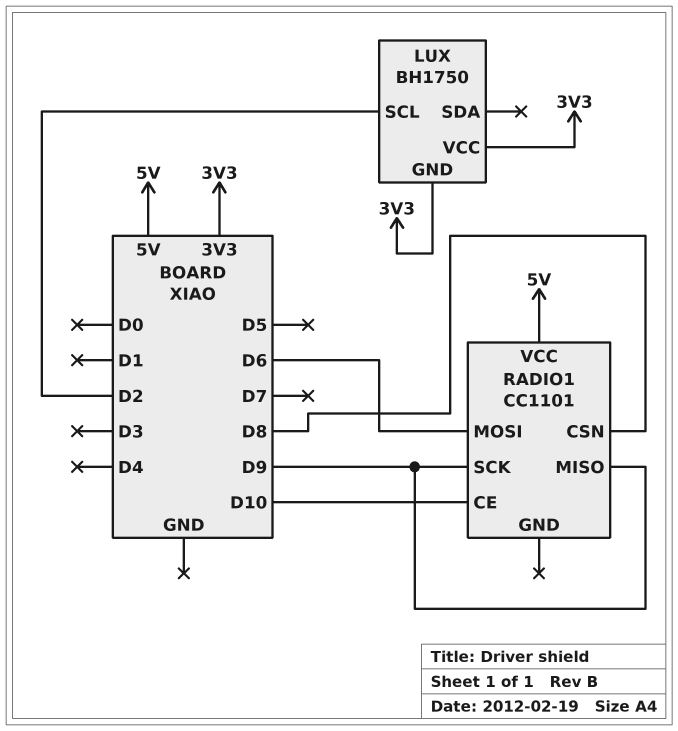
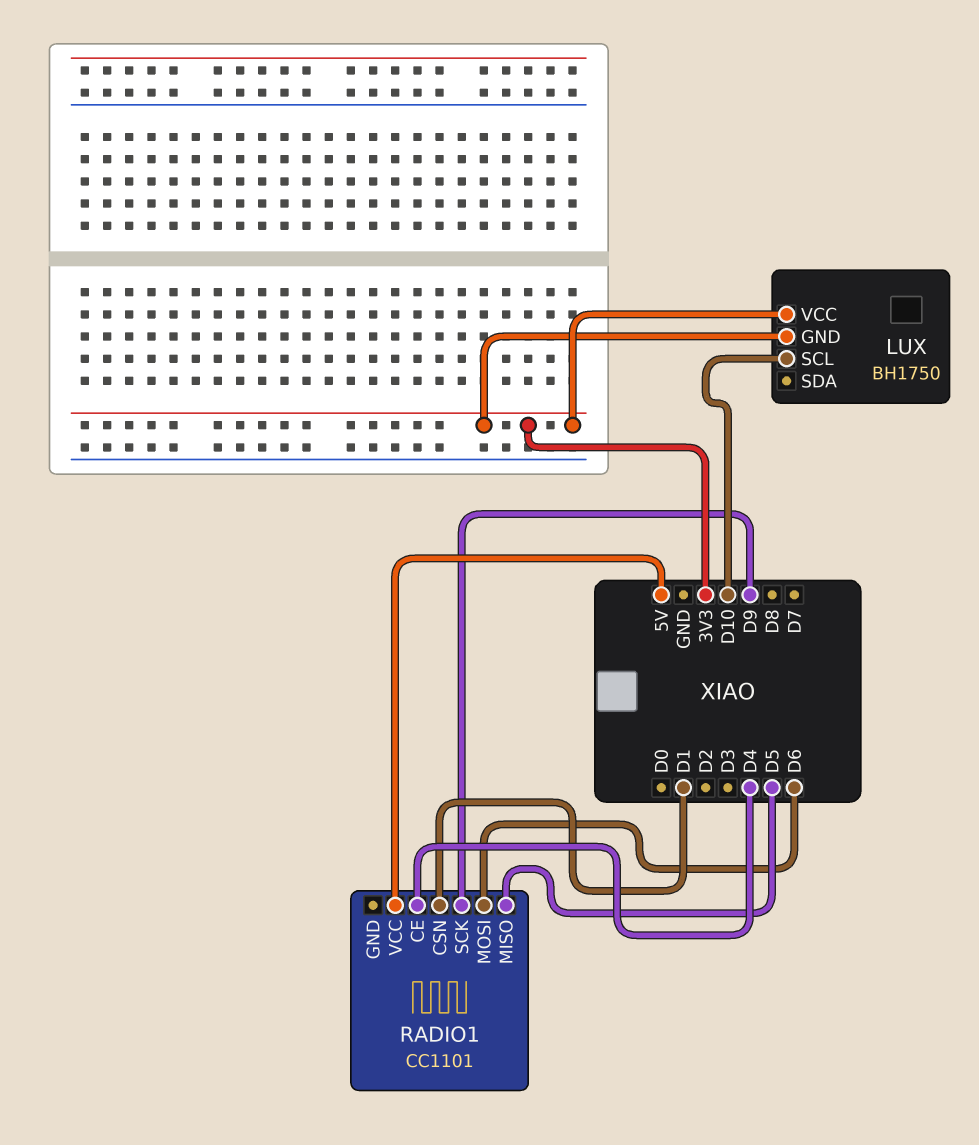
LUX pin SCL: D2 -> D10
RADIO1 pin CE: D10 -> D4
RADIO1 pin CSN: D8 -> D1
RADIO1 pin MISO: D9 -> D5

